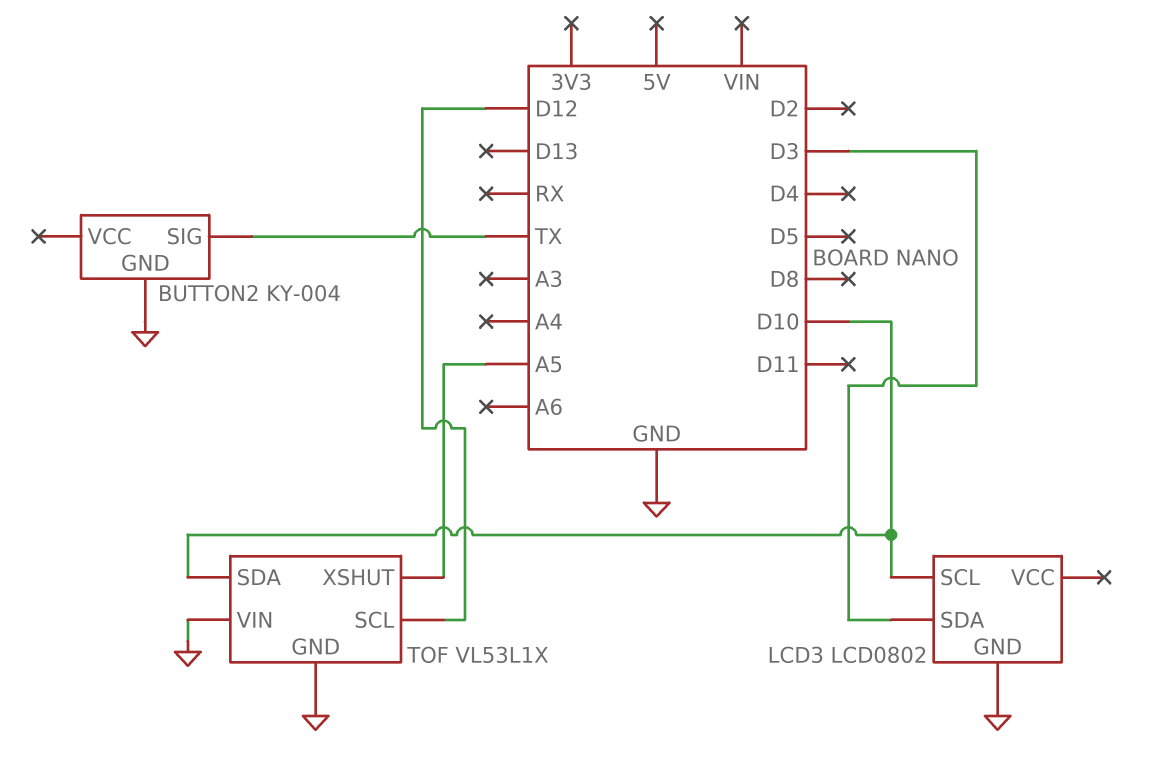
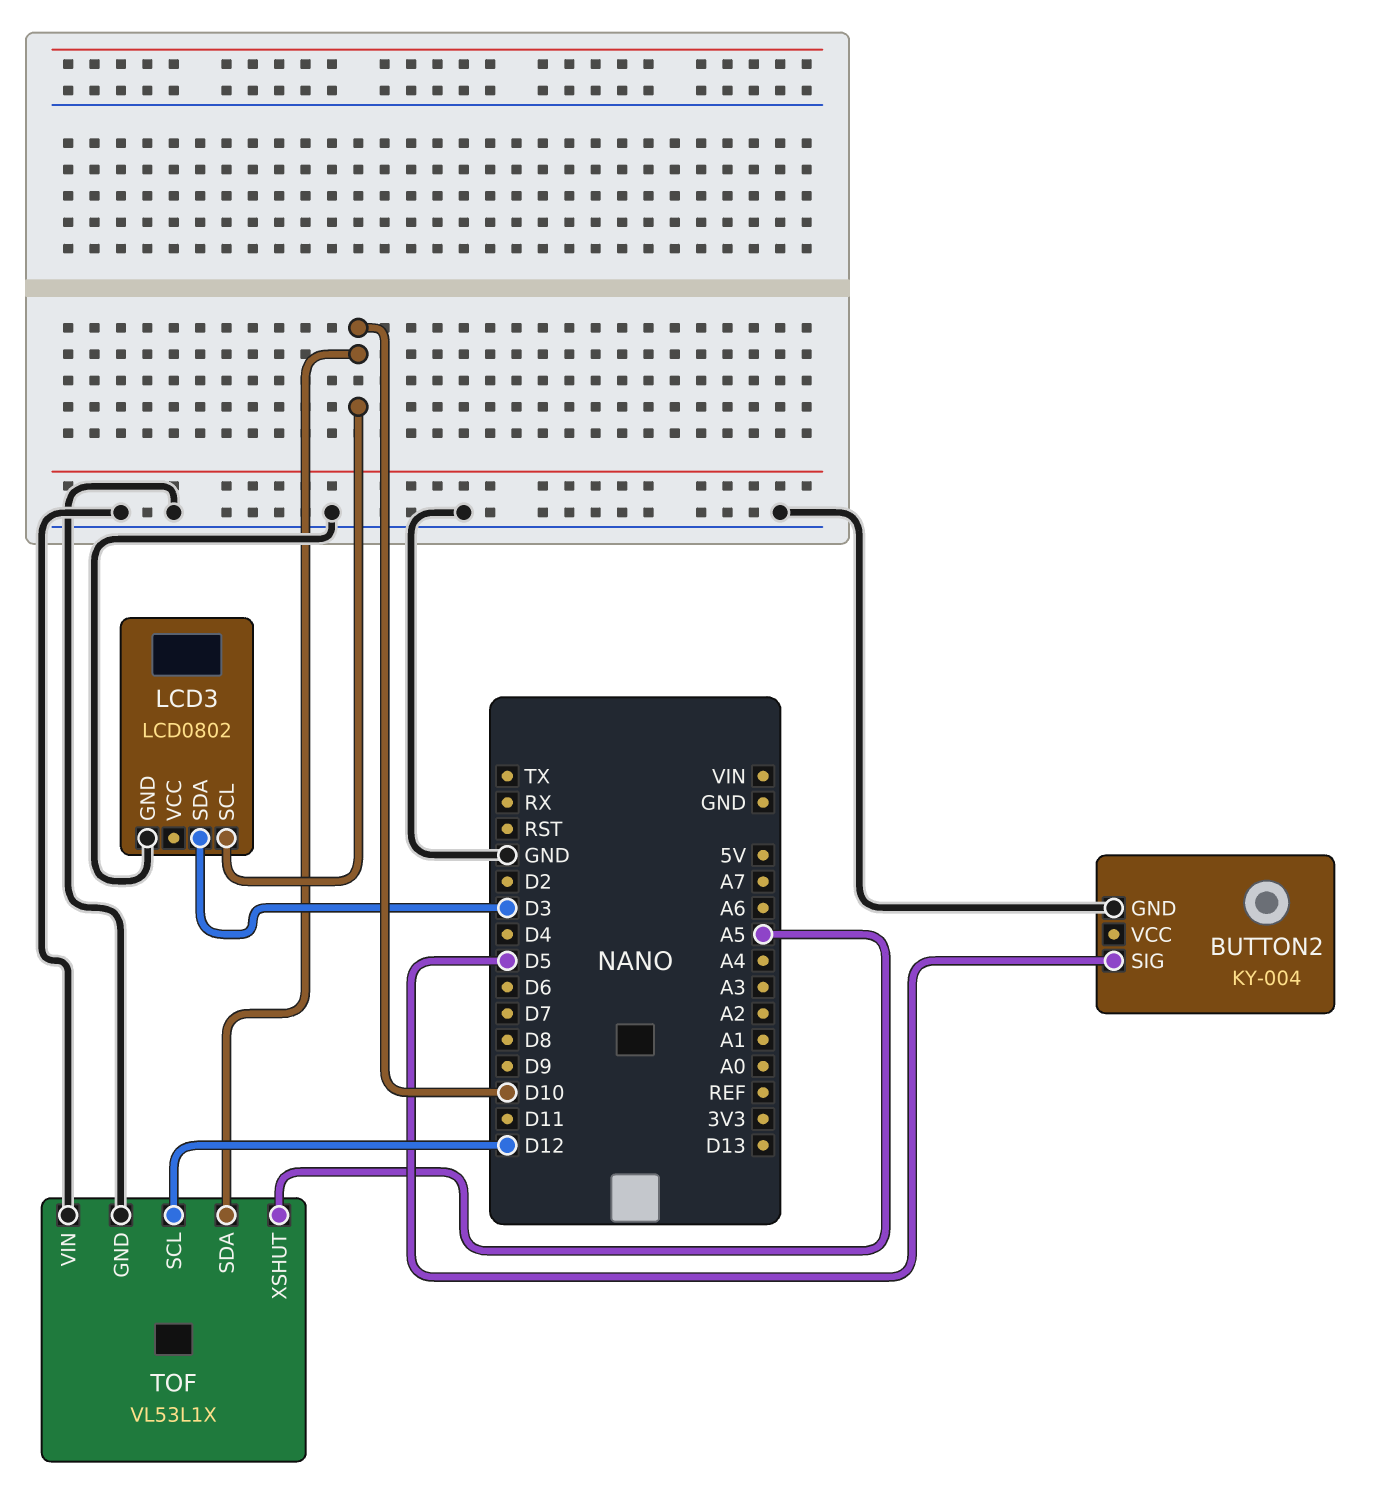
BUTTON2 pin SIG: TX -> D5

